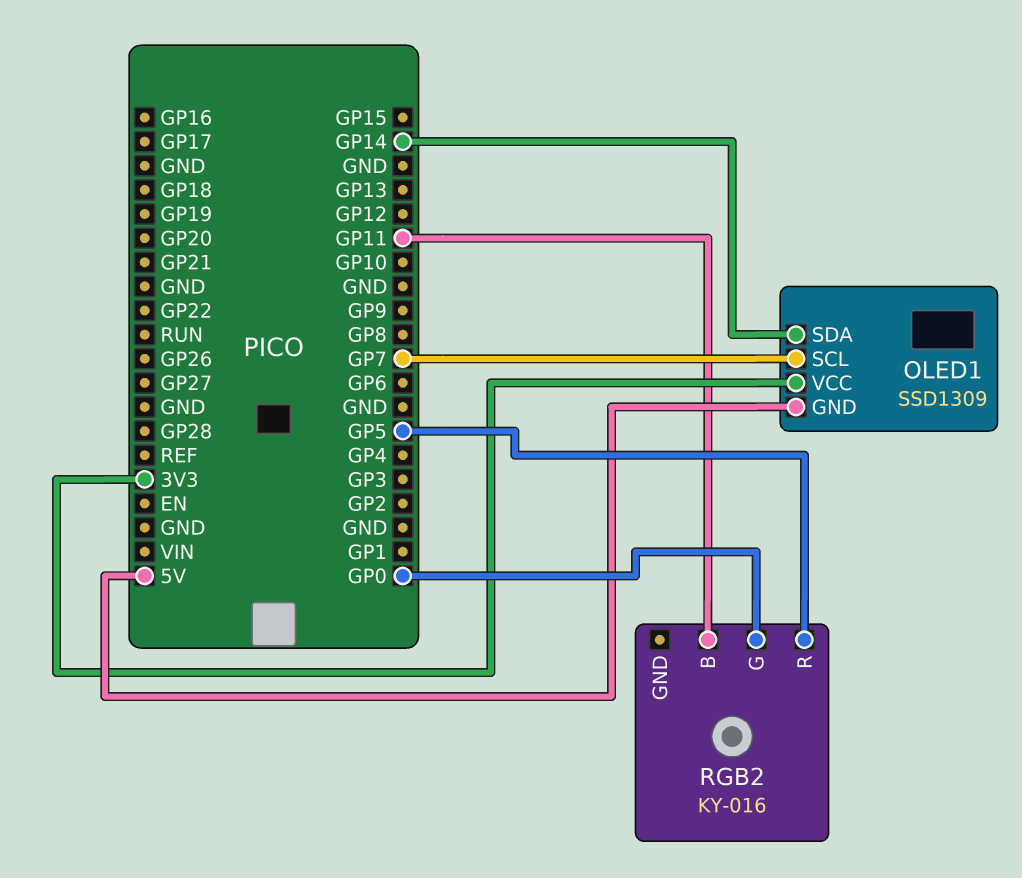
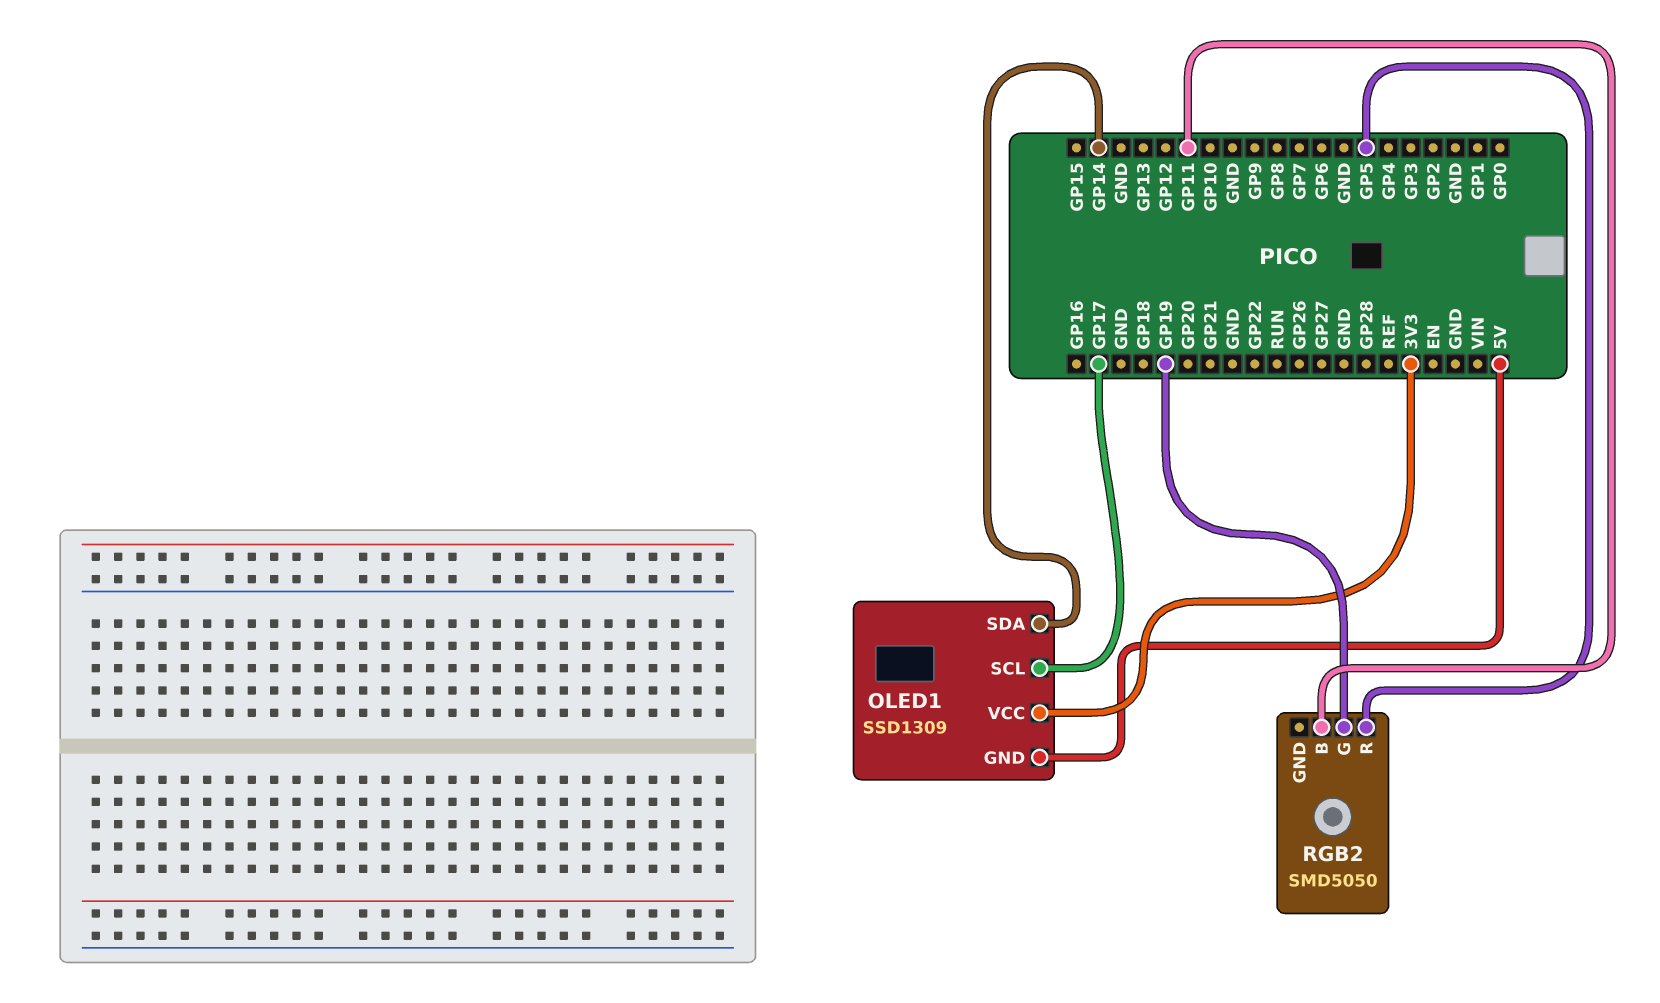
OLED1 pin SCL: GP7 -> GP17
RGB2: KY-016 -> SMD5050
RGB2 pin G: GP0 -> GP19

